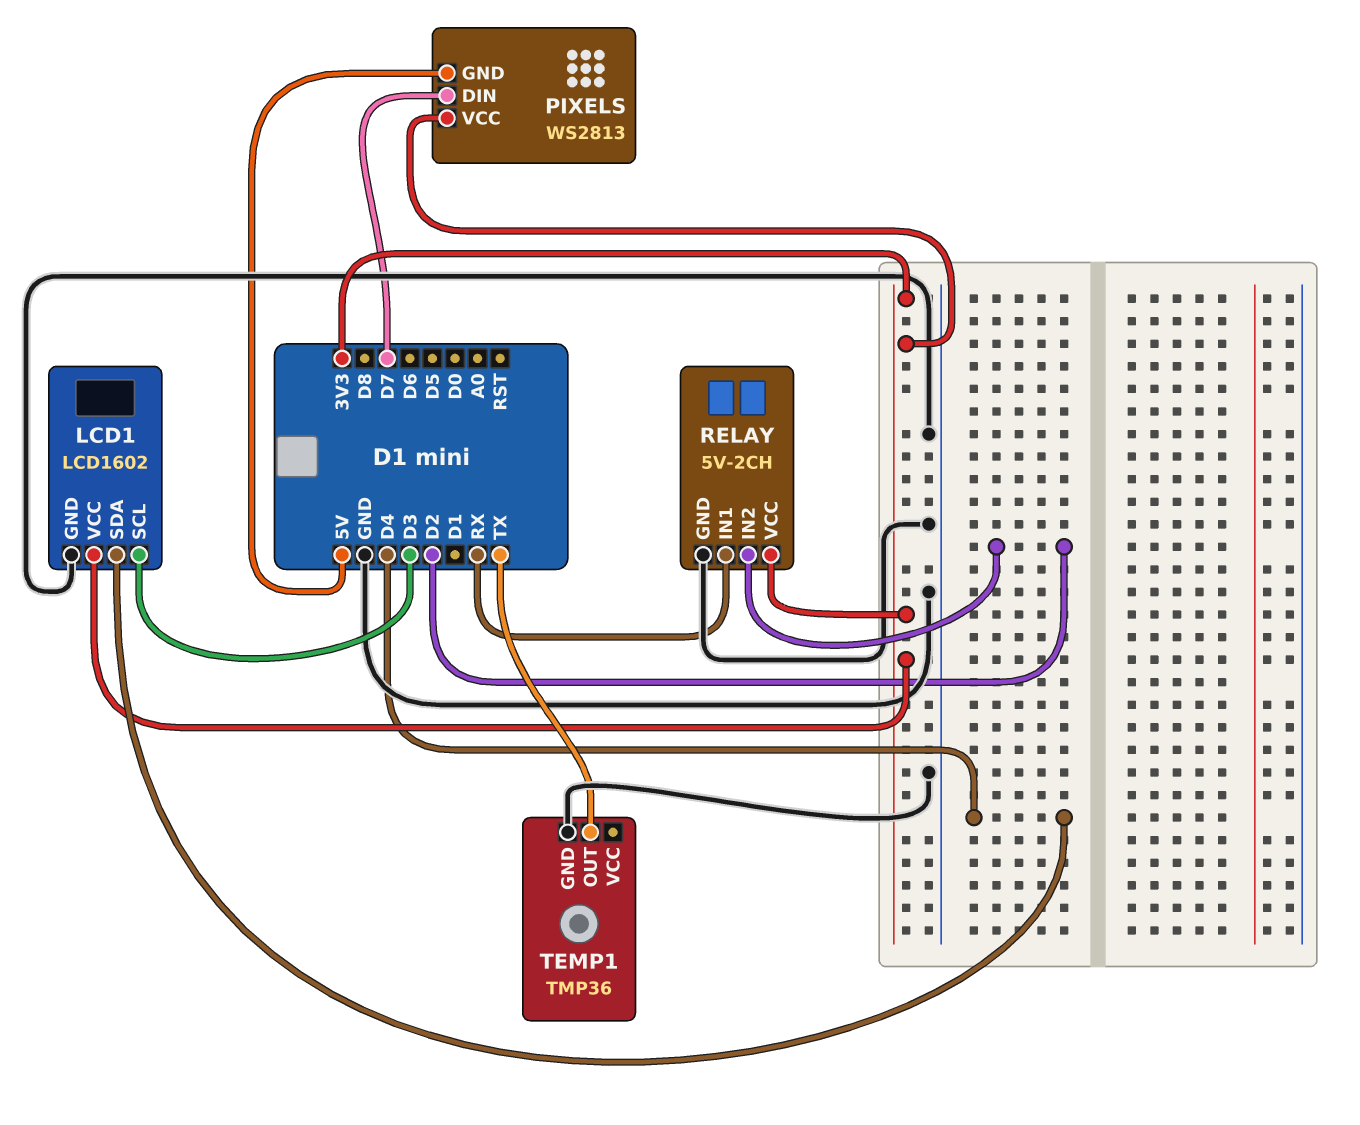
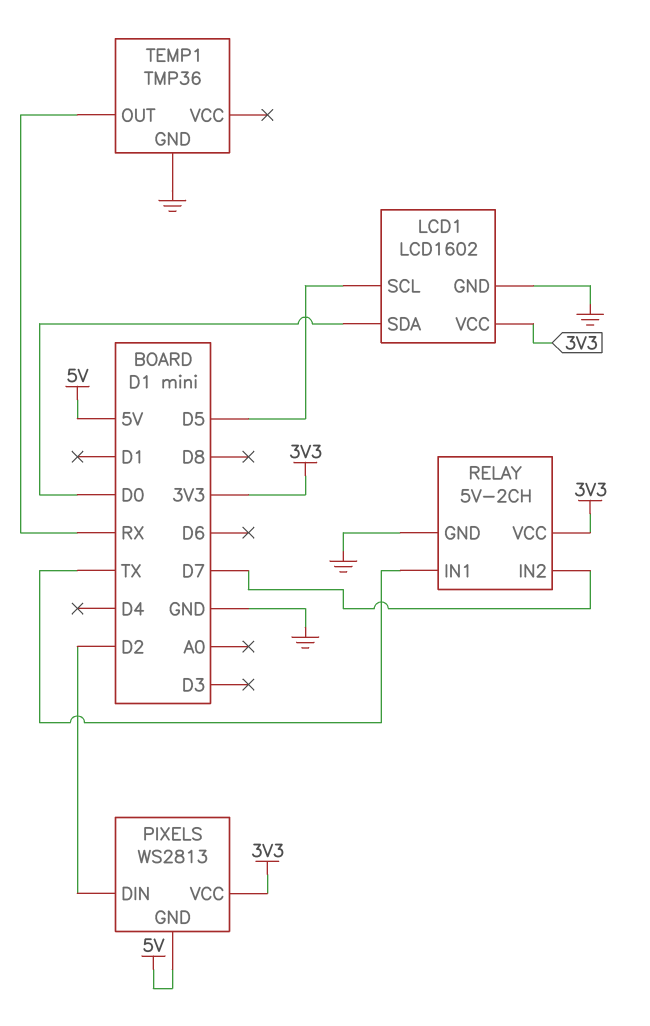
LCD1 pin SCL: D3 -> D5
LCD1 pin SDA: D4 -> D0
PIXELS pin DIN: D7 -> D2
RELAY pin IN1: RX -> TX
RELAY pin IN2: D2 -> D7
TEMP1 pin OUT: TX -> RX

